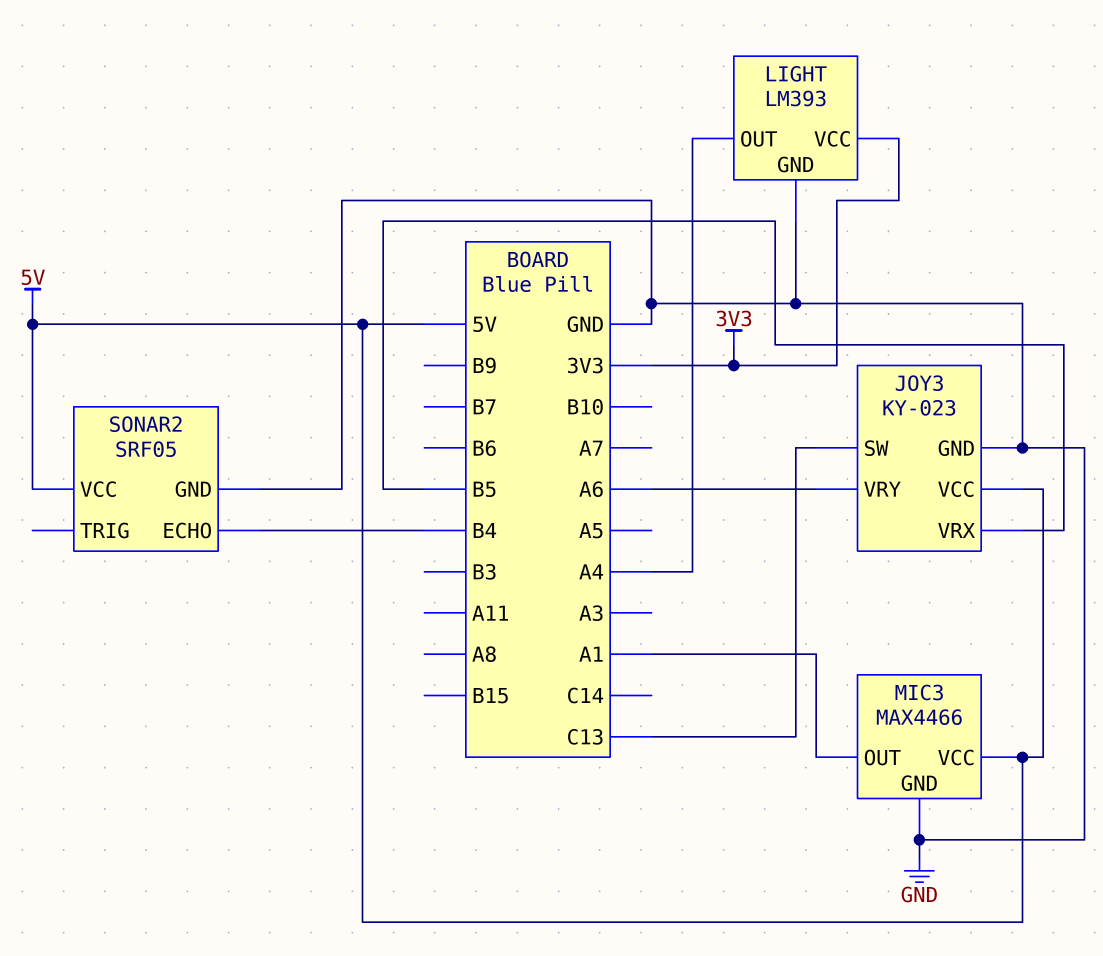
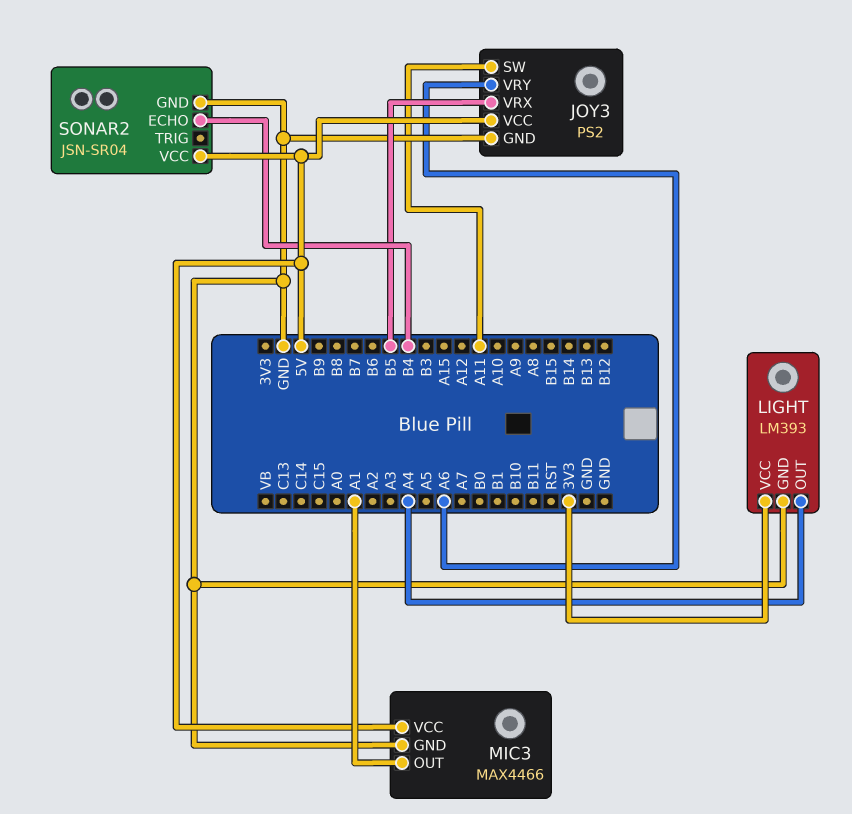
JOY3: KY-023 -> PS2
JOY3 pin SW: C13 -> A11
SONAR2: SRF05 -> JSN-SR04

